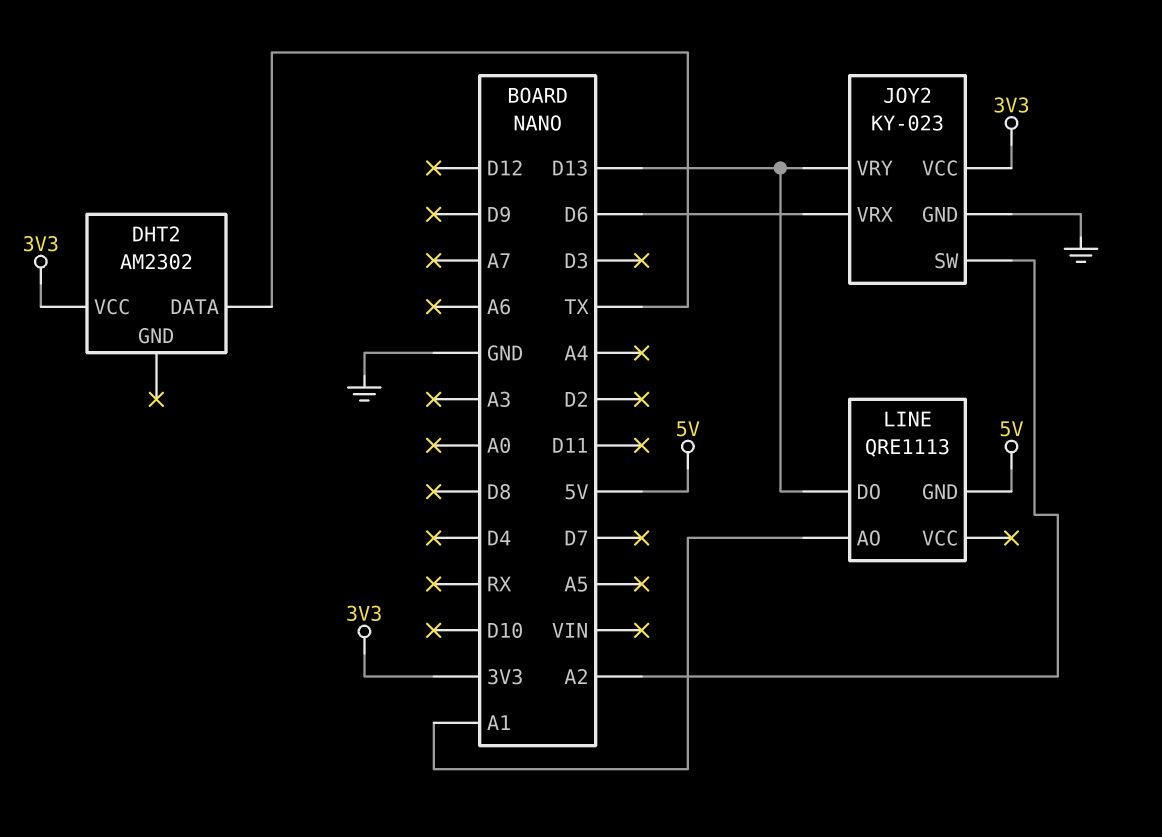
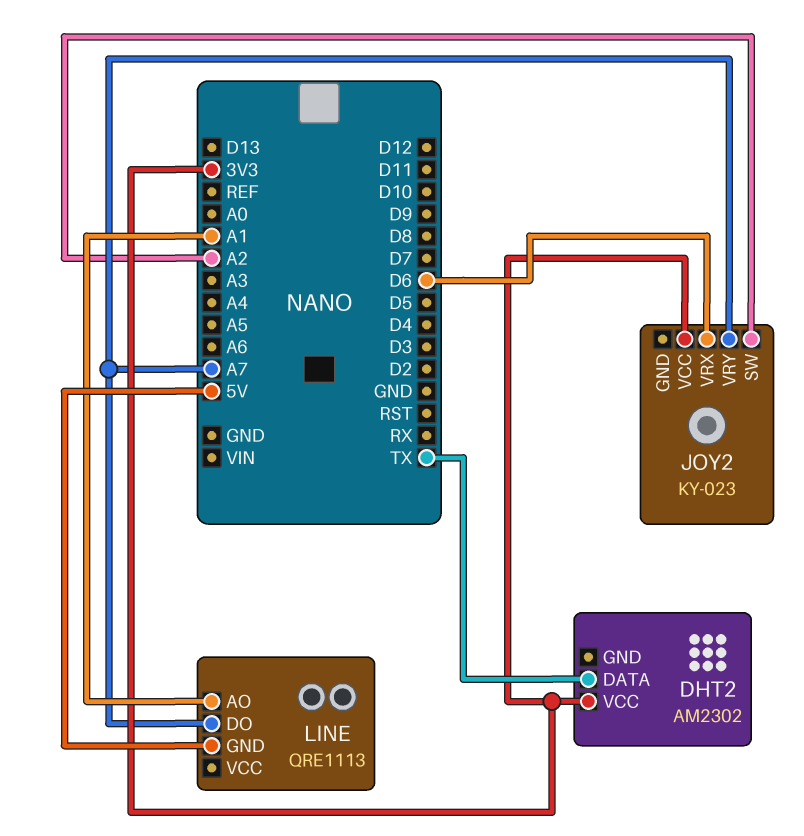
JOY2 pin GND: GND -> none
JOY2 pin VRY: D13 -> A7
LINE pin DO: D13 -> A7

